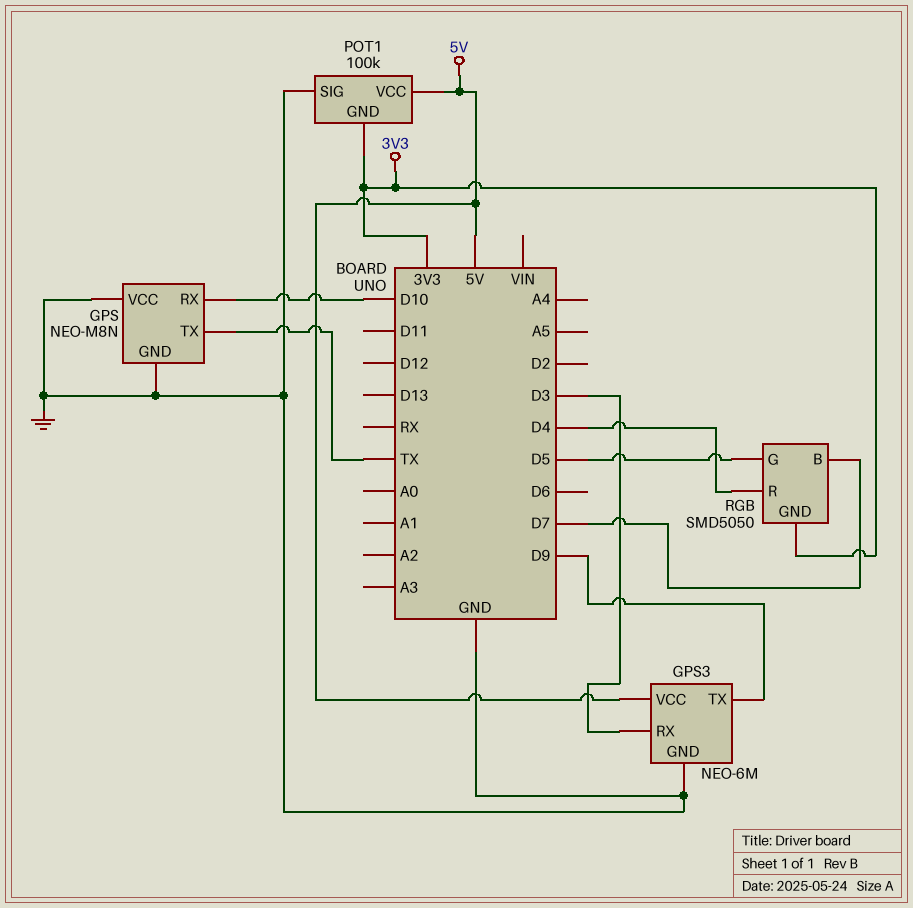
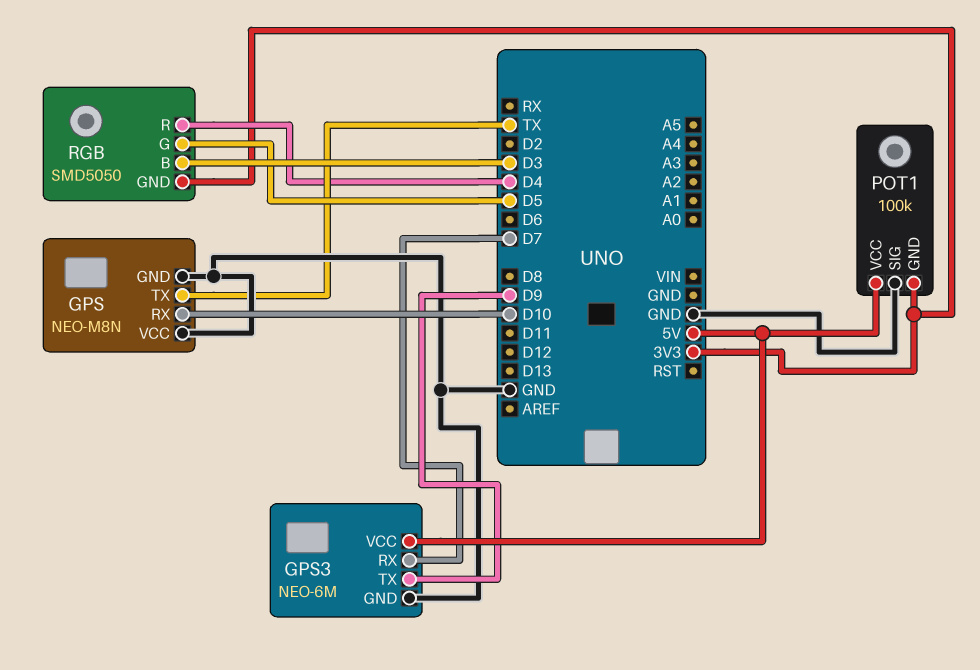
GPS3 pin RX: D3 -> D7
RGB pin B: D7 -> D3

